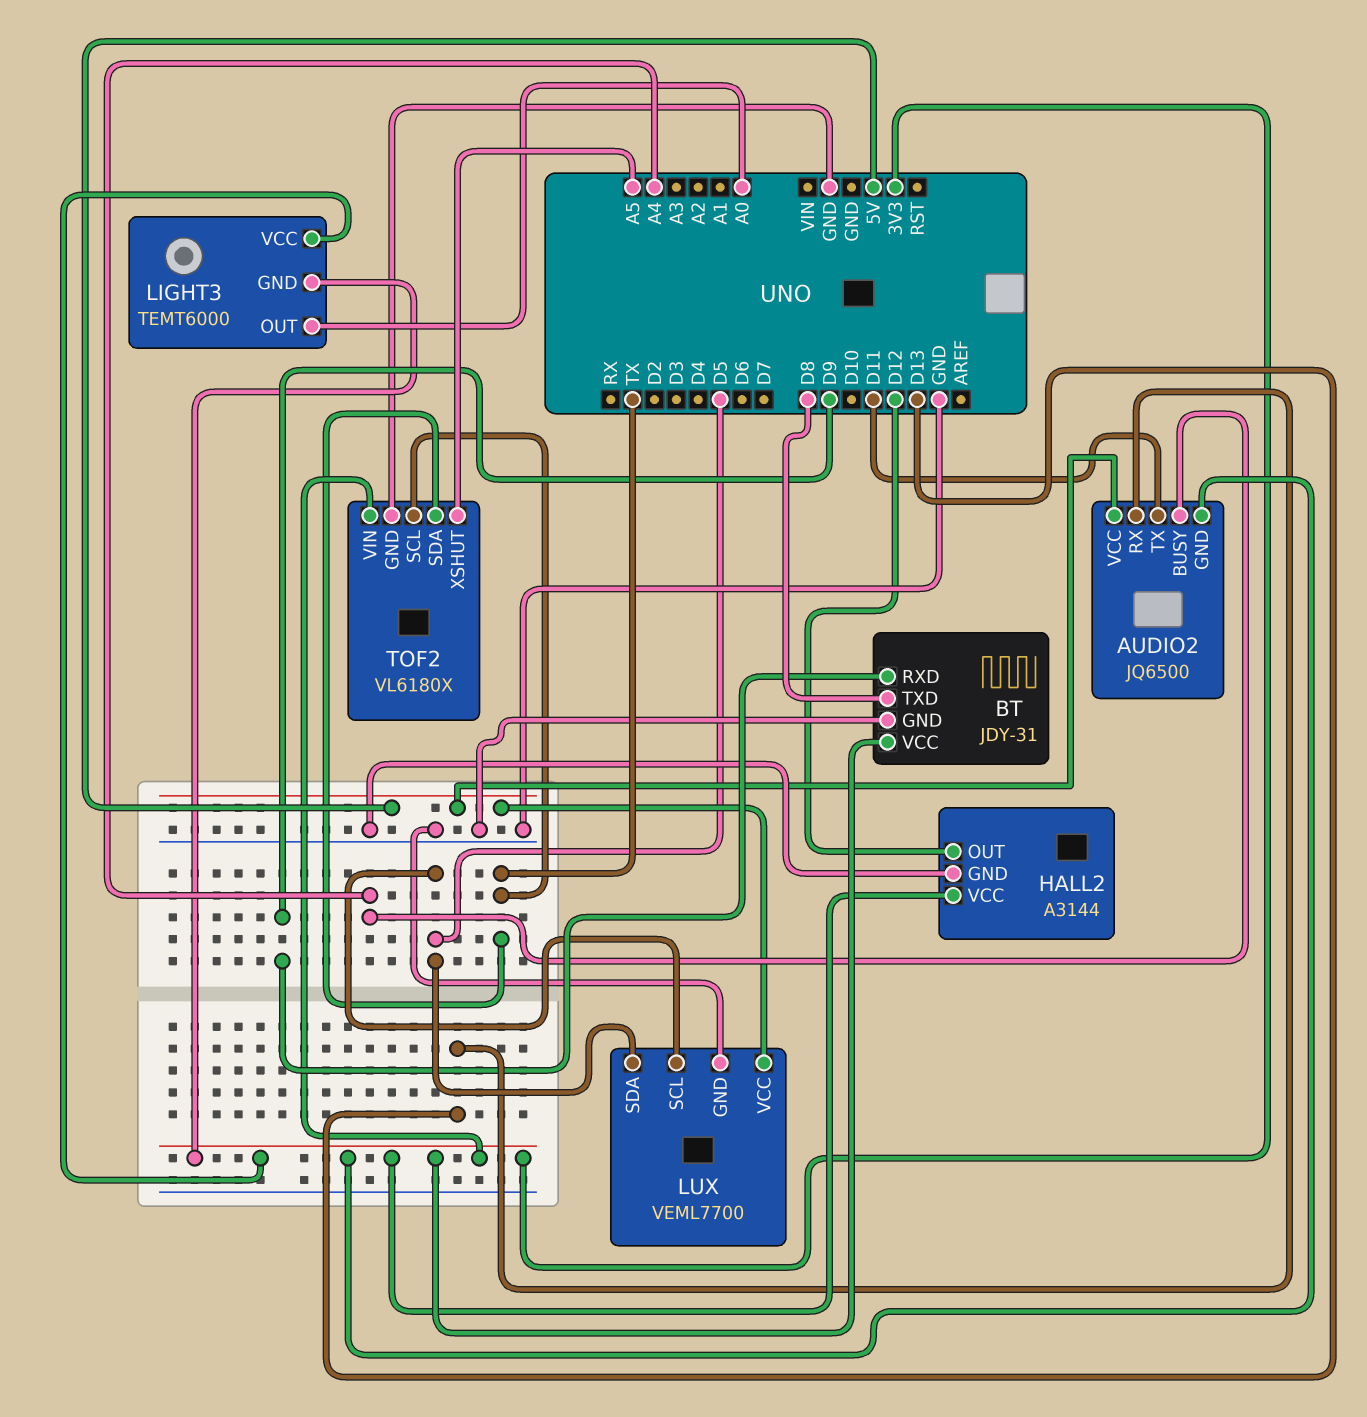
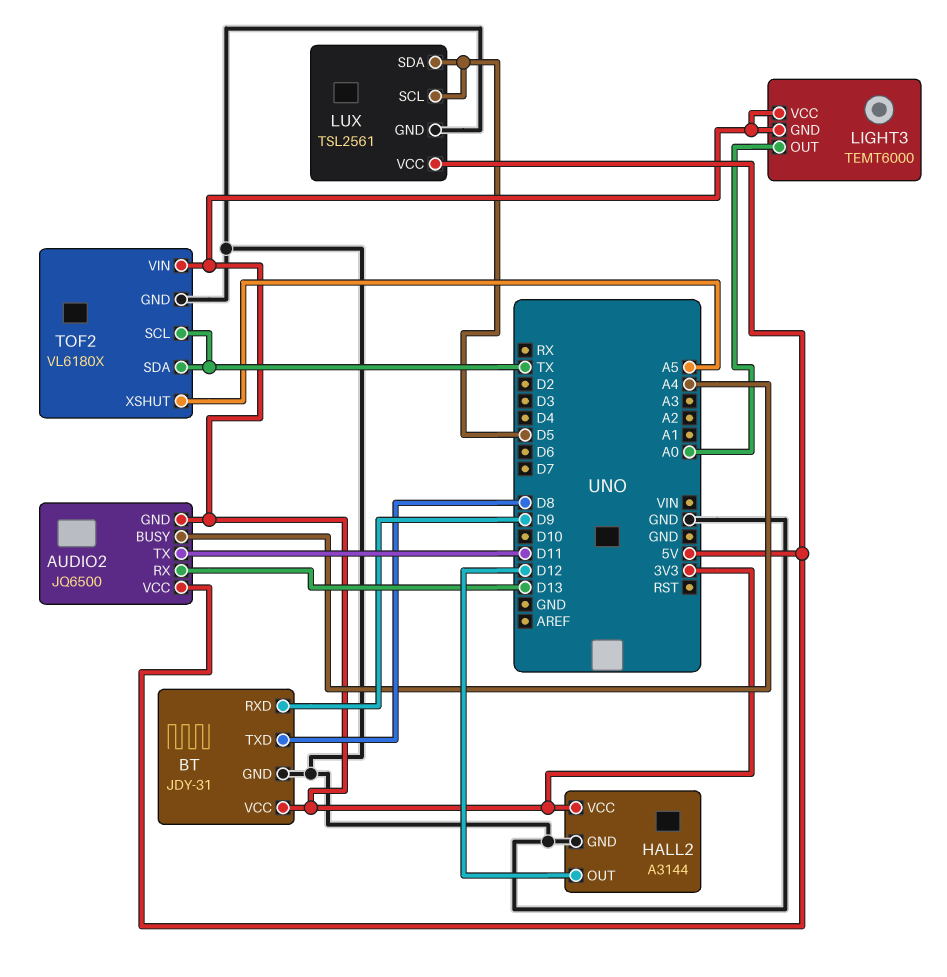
LUX: VEML7700 -> TSL2561

